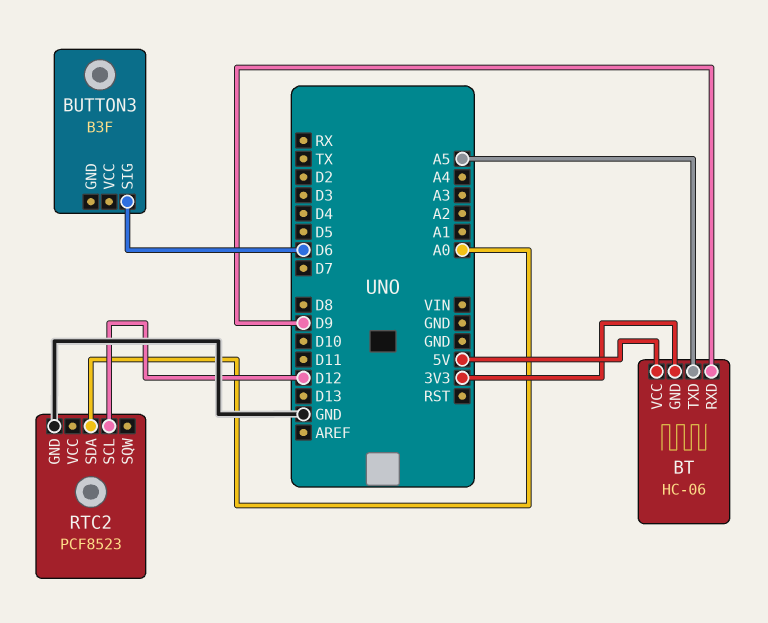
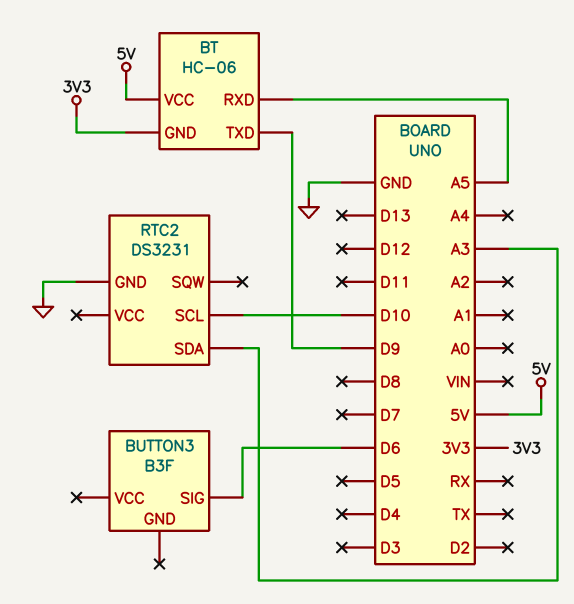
BT pin RXD: D9 -> A5
BT pin TXD: A5 -> D9
RTC2: PCF8523 -> DS3231
RTC2 pin SCL: D12 -> D10
RTC2 pin SDA: A0 -> A3

